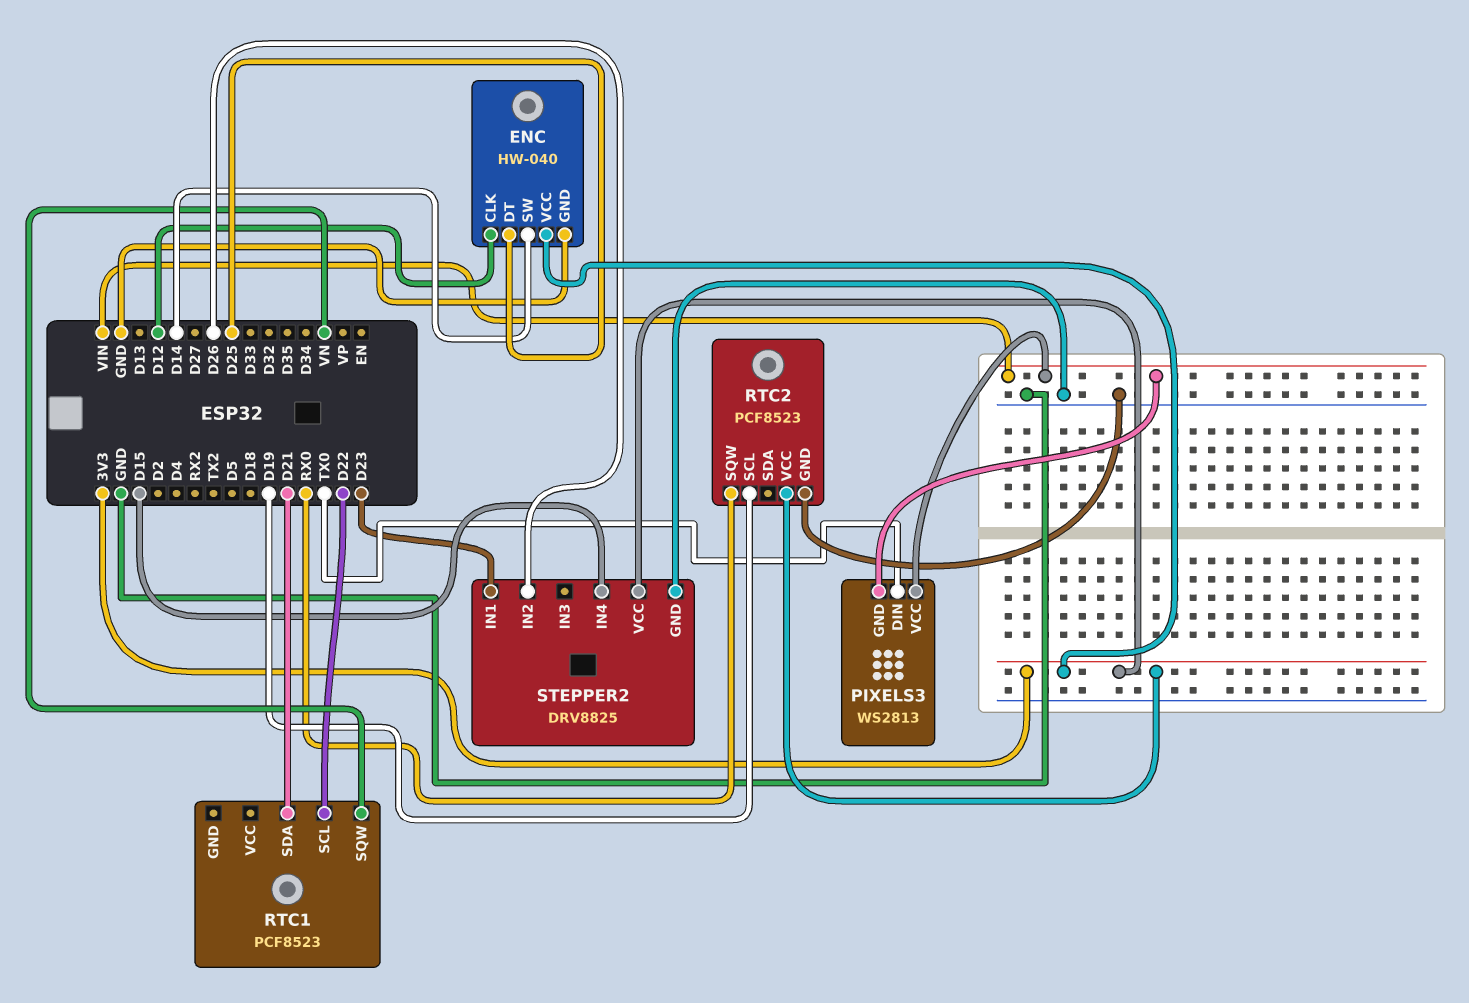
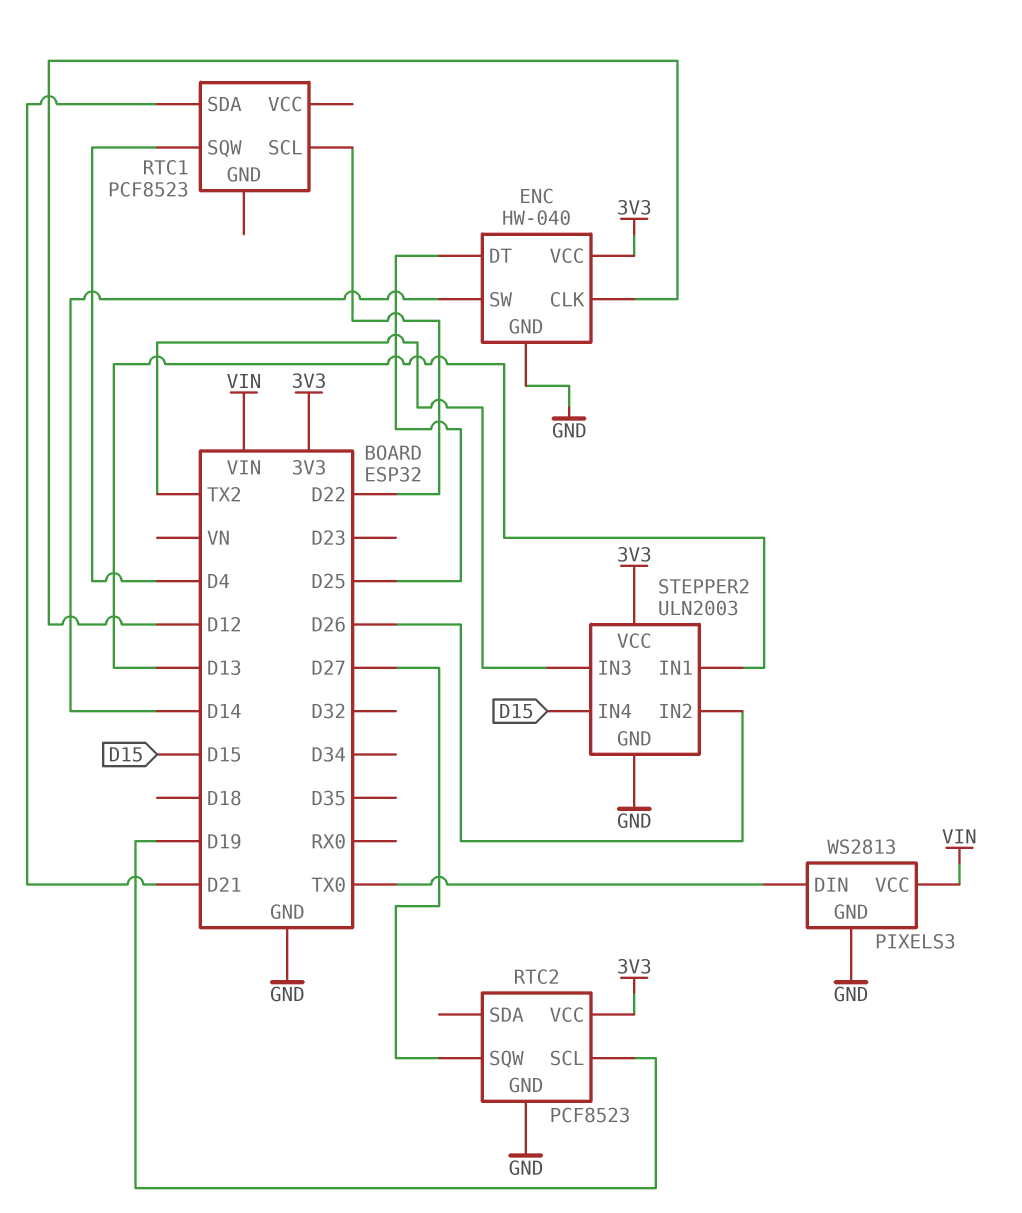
PIXELS3 pin GND: VIN -> GND
RTC1 pin SQW: VN -> D4
RTC2 pin SQW: RX0 -> D27
STEPPER2: DRV8825 -> ULN2003
STEPPER2 pin IN1: D23 -> D13
STEPPER2 pin IN3: none -> TX2

